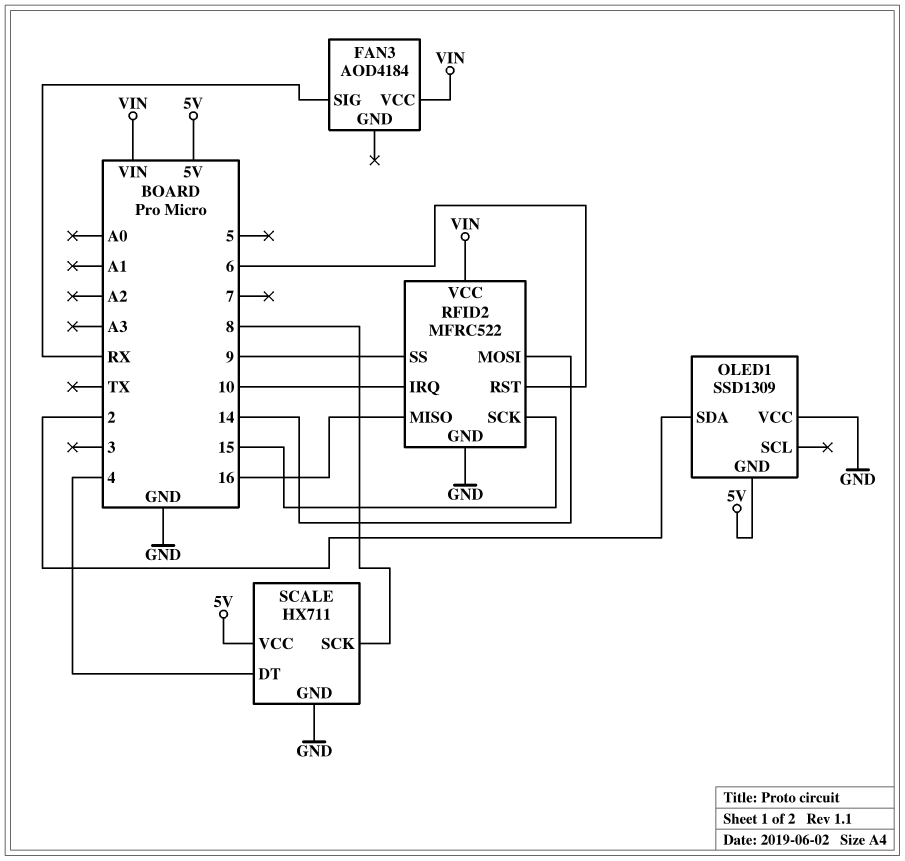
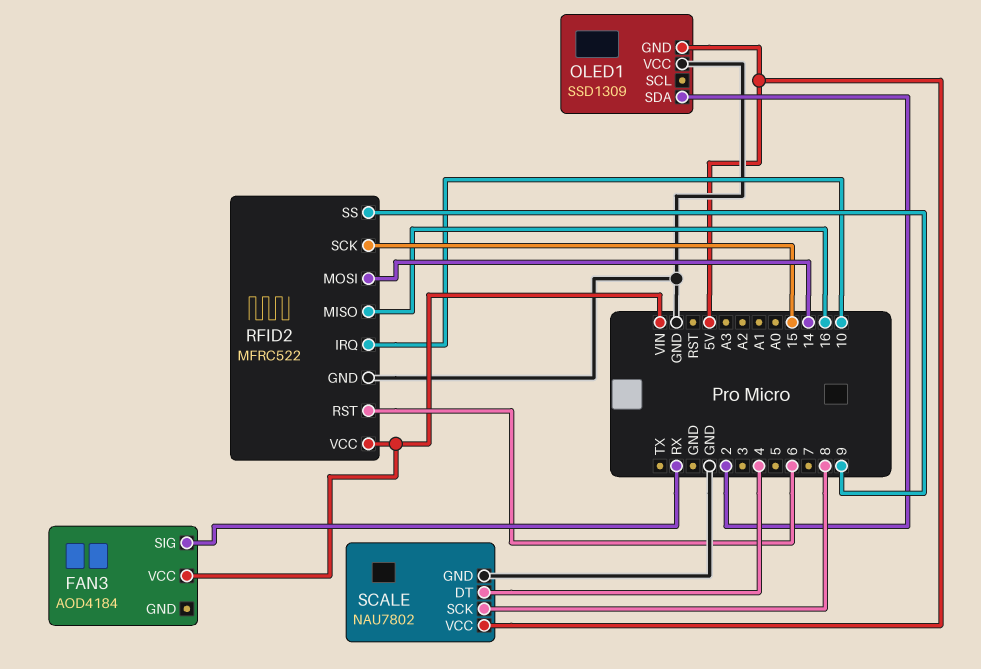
SCALE: HX711 -> NAU7802

